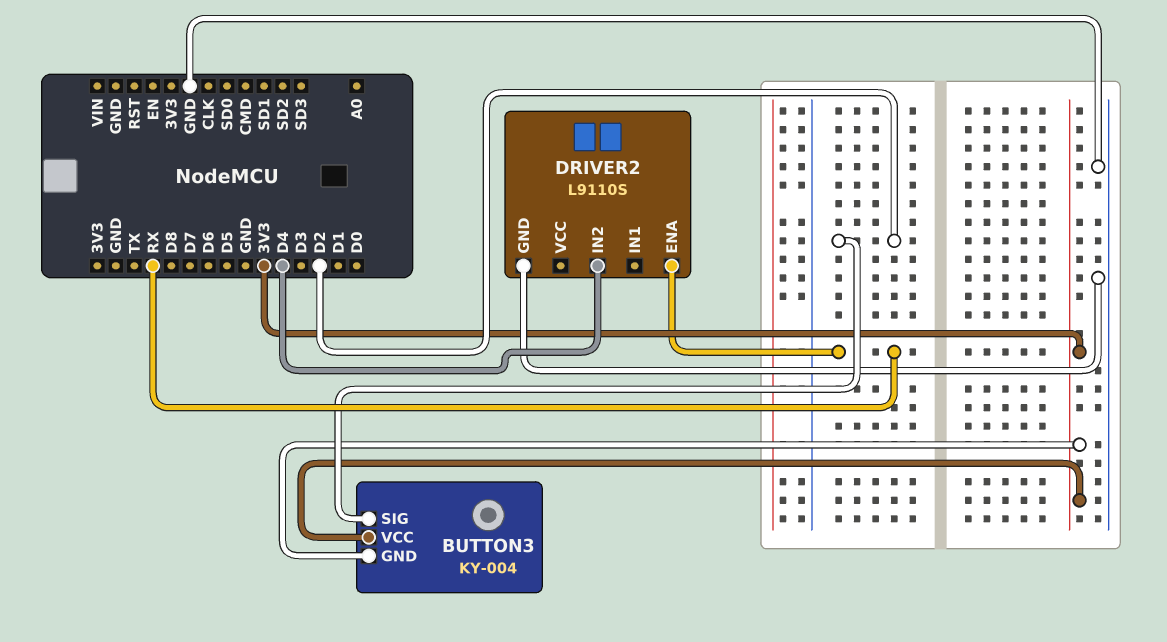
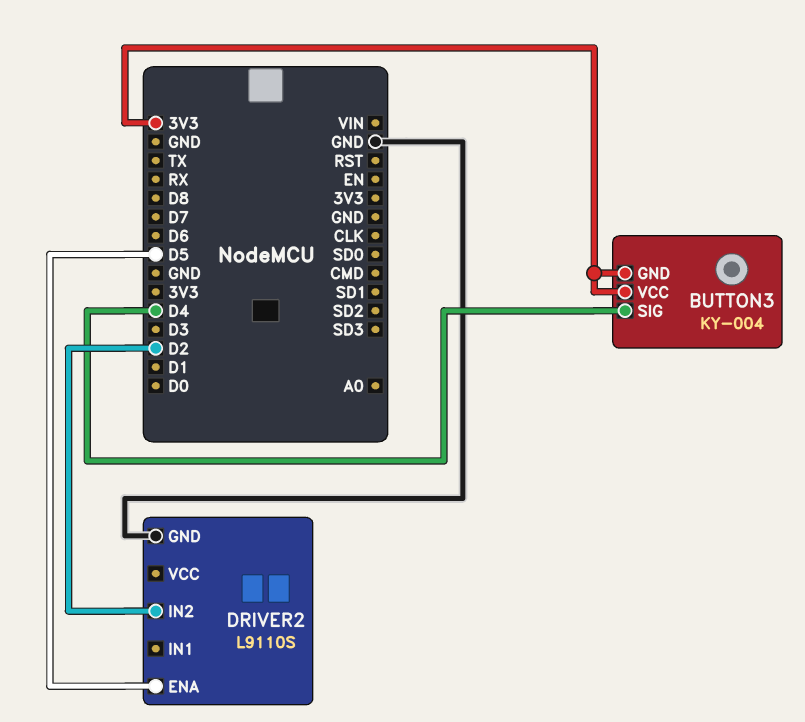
BUTTON3 pin SIG: D2 -> D4
DRIVER2 pin ENA: RX -> D5
DRIVER2 pin IN2: D4 -> D2

